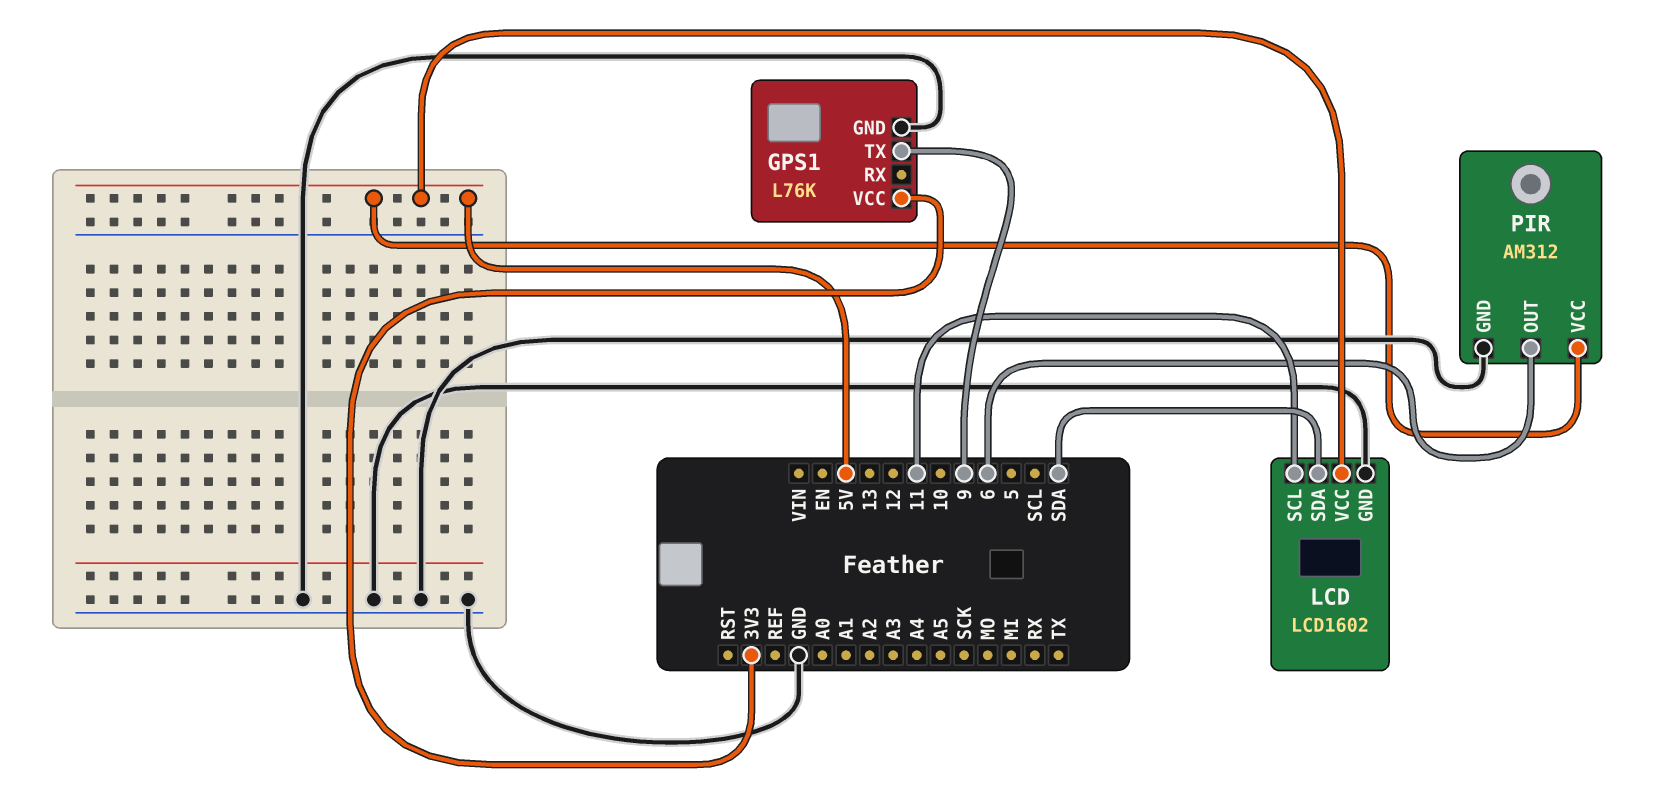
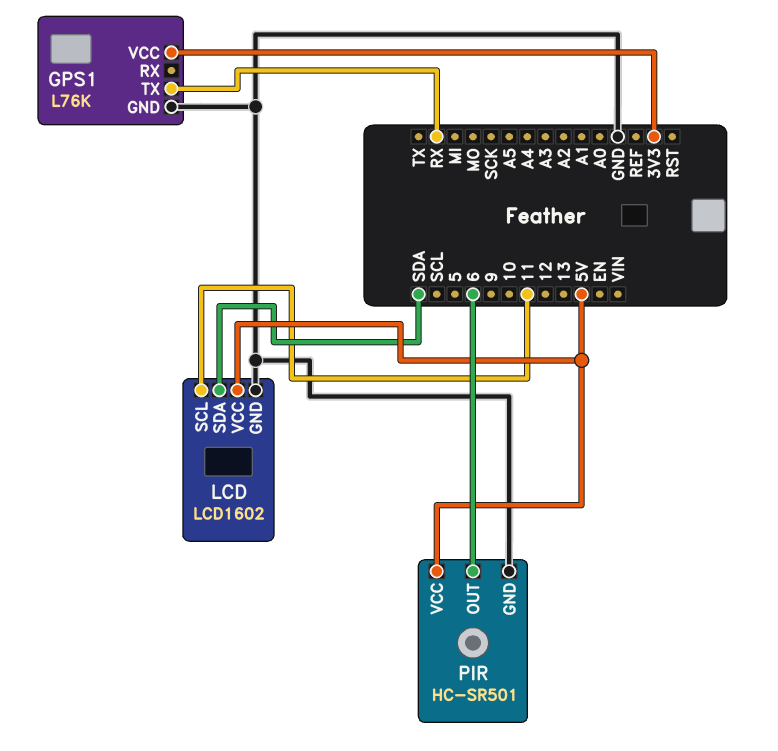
GPS1 pin TX: 9 -> RX
PIR: AM312 -> HC-SR501

